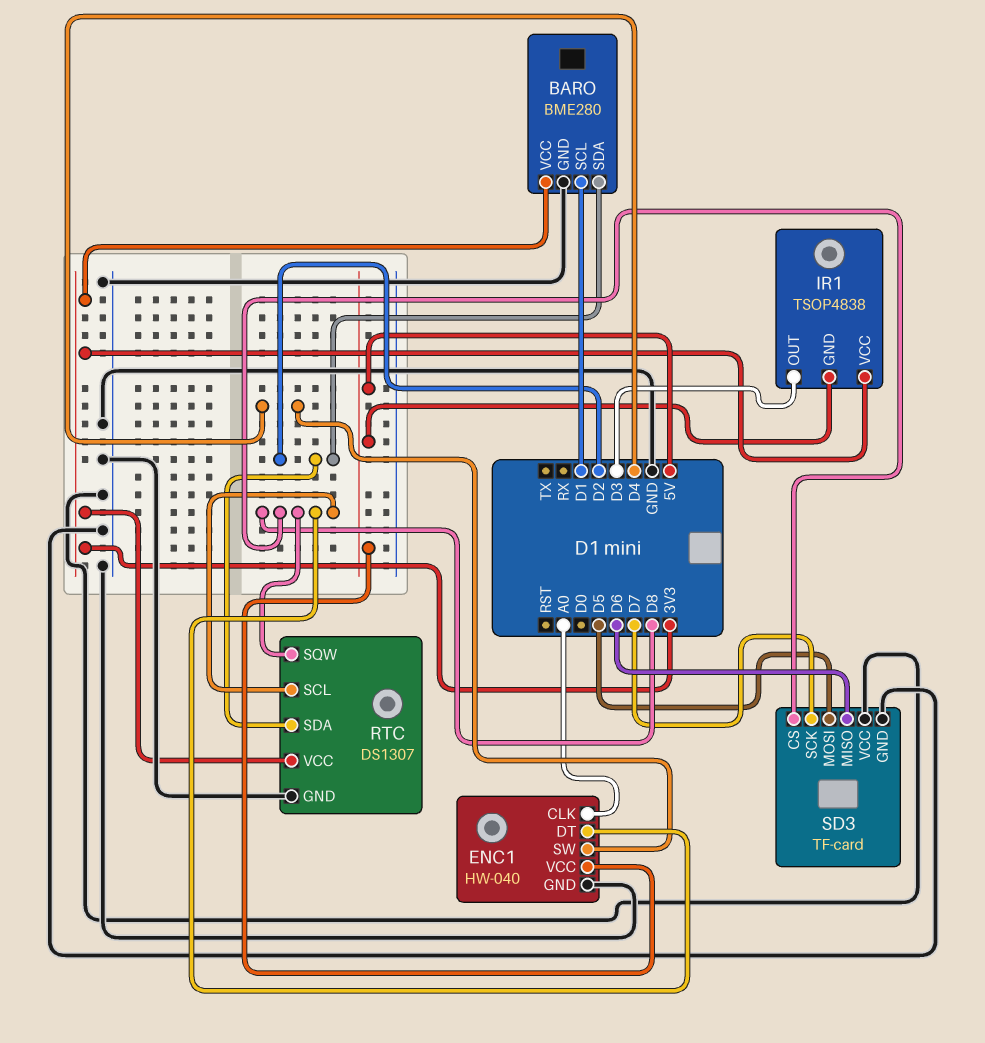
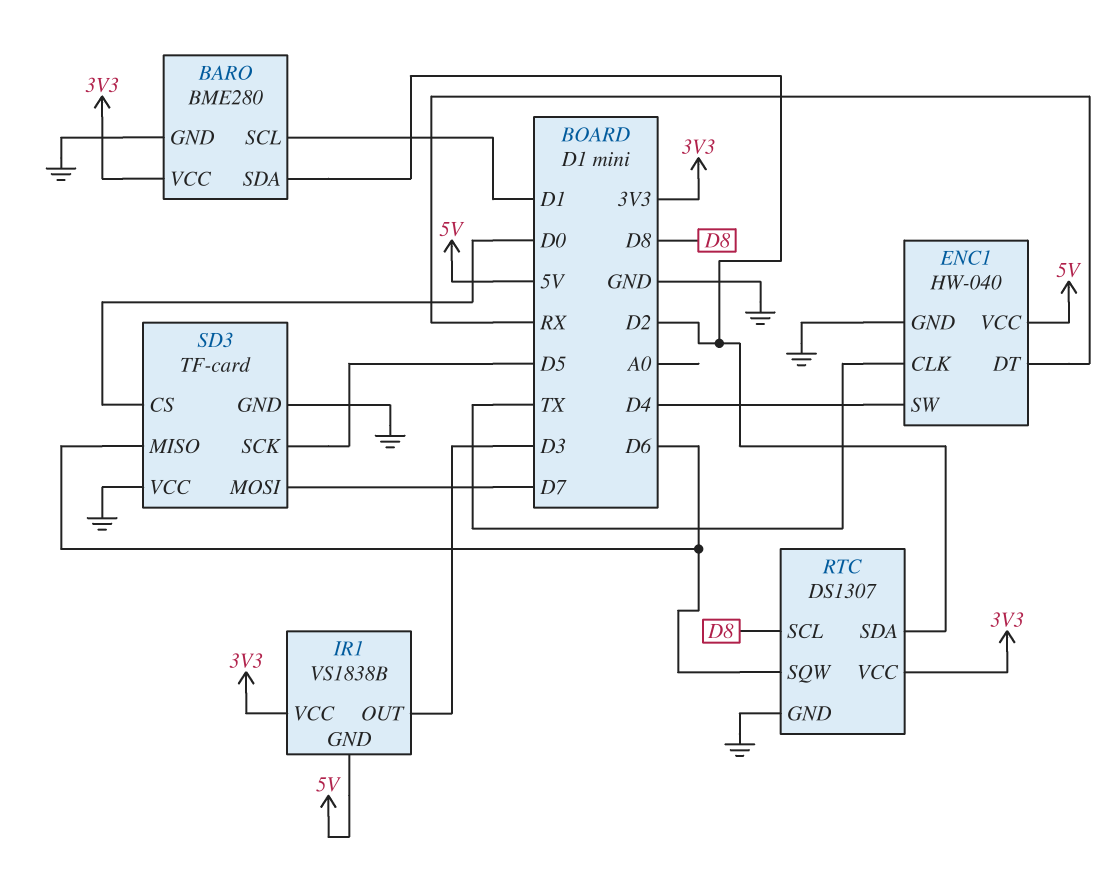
ENC1 pin CLK: A0 -> TX
ENC1 pin DT: D8 -> RX
IR1: TSOP4838 -> VS1838B
RTC pin SQW: D8 -> D6
SD3 pin CS: D8 -> D0
SD3 pin MOSI: D5 -> D7
SD3 pin SCK: D7 -> D5

